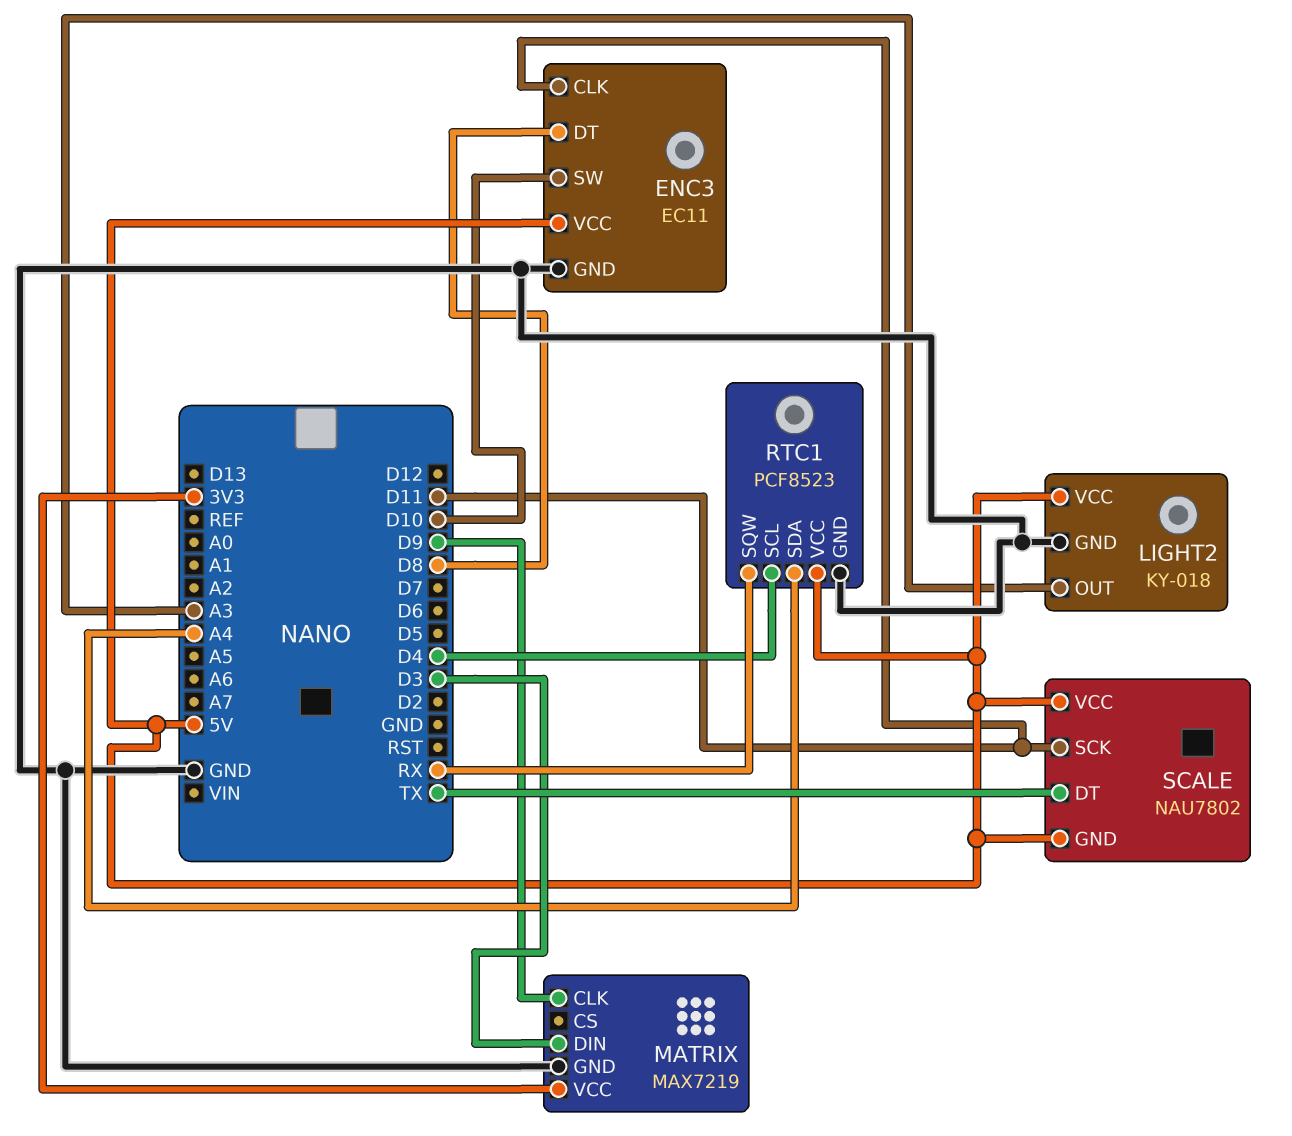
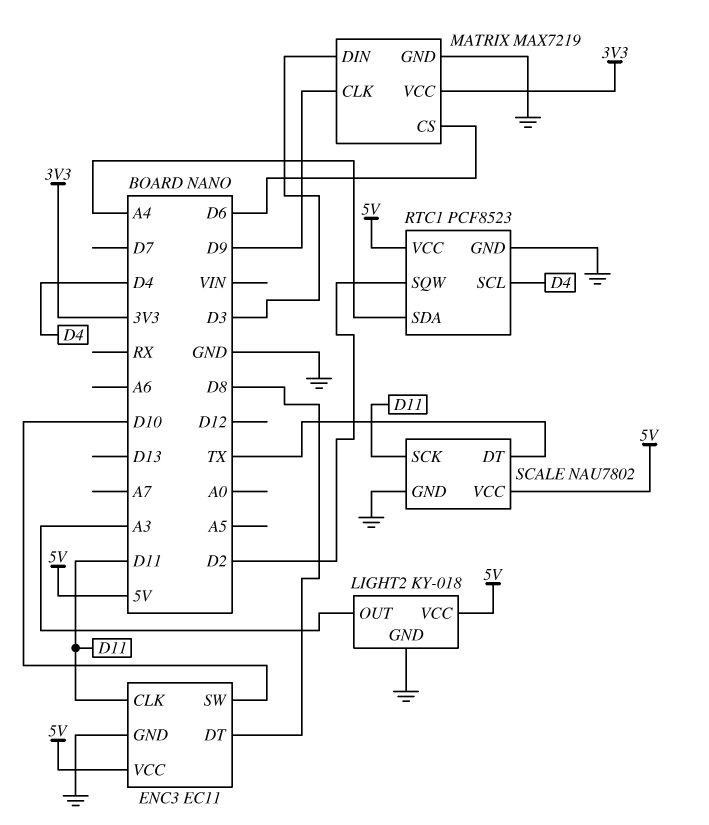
MATRIX pin CS: none -> D6
RTC1 pin SQW: RX -> D2
SCALE pin GND: 5V -> GND

